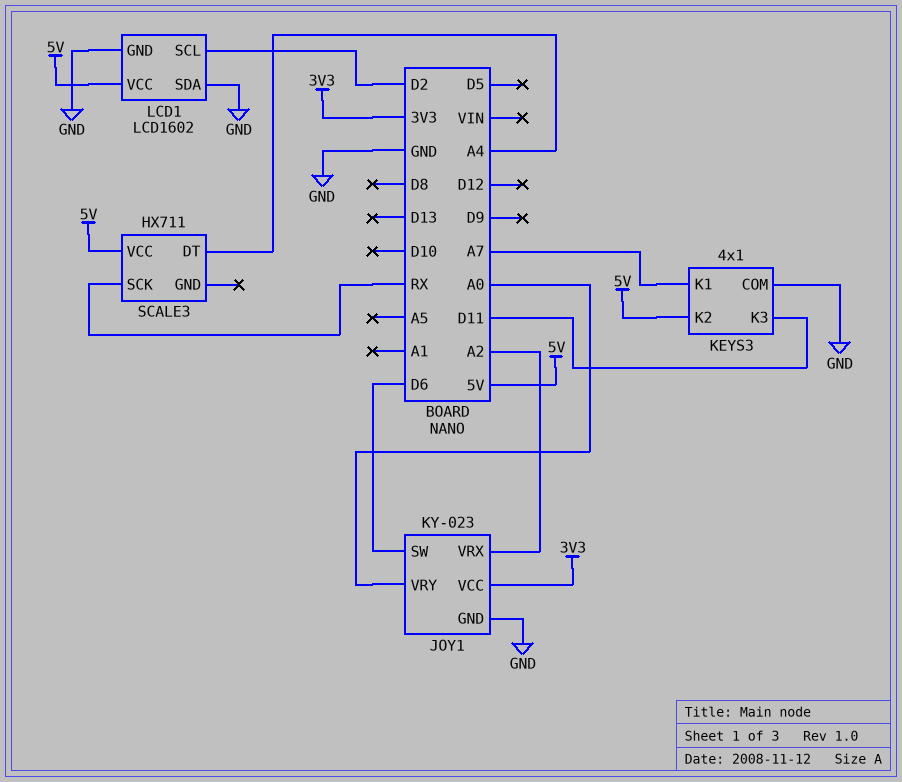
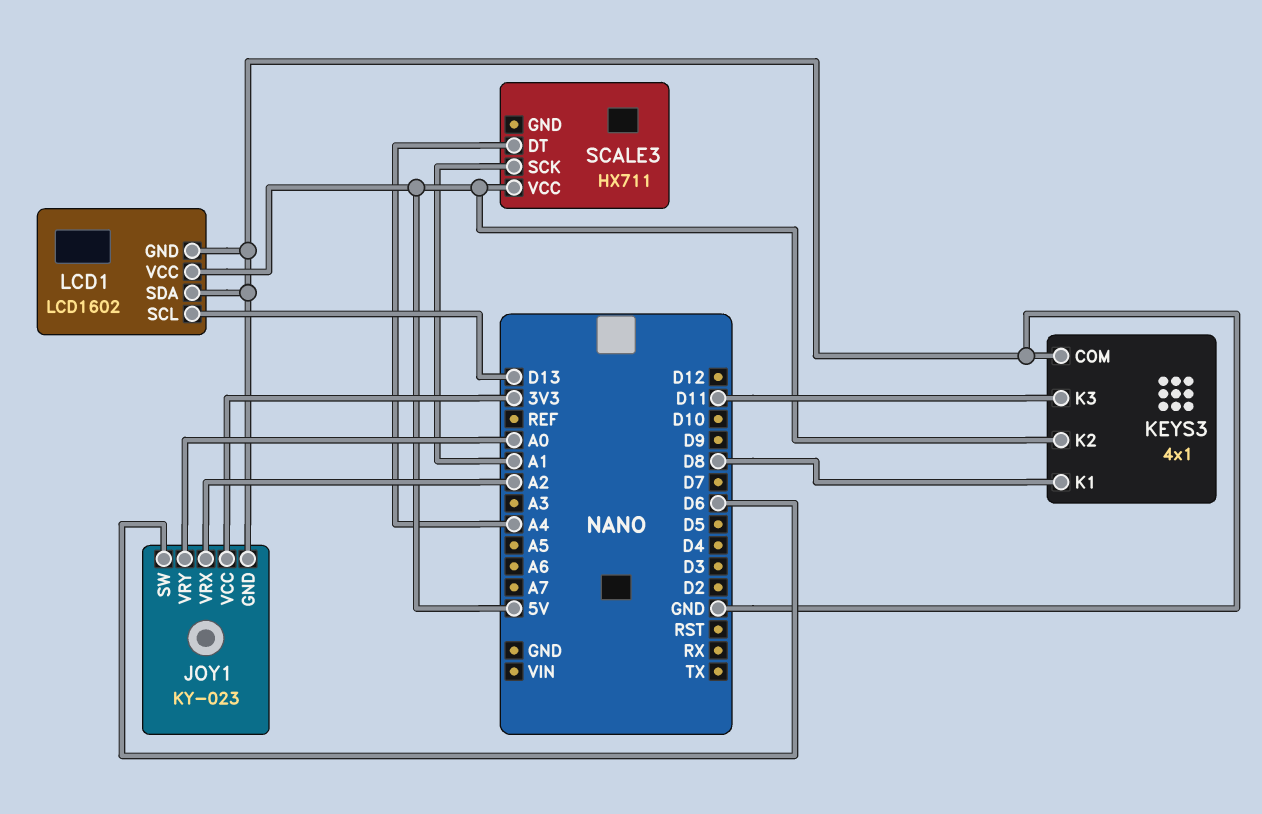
KEYS3 pin K1: A7 -> D8
LCD1 pin SCL: D2 -> D13
SCALE3 pin SCK: RX -> A1

